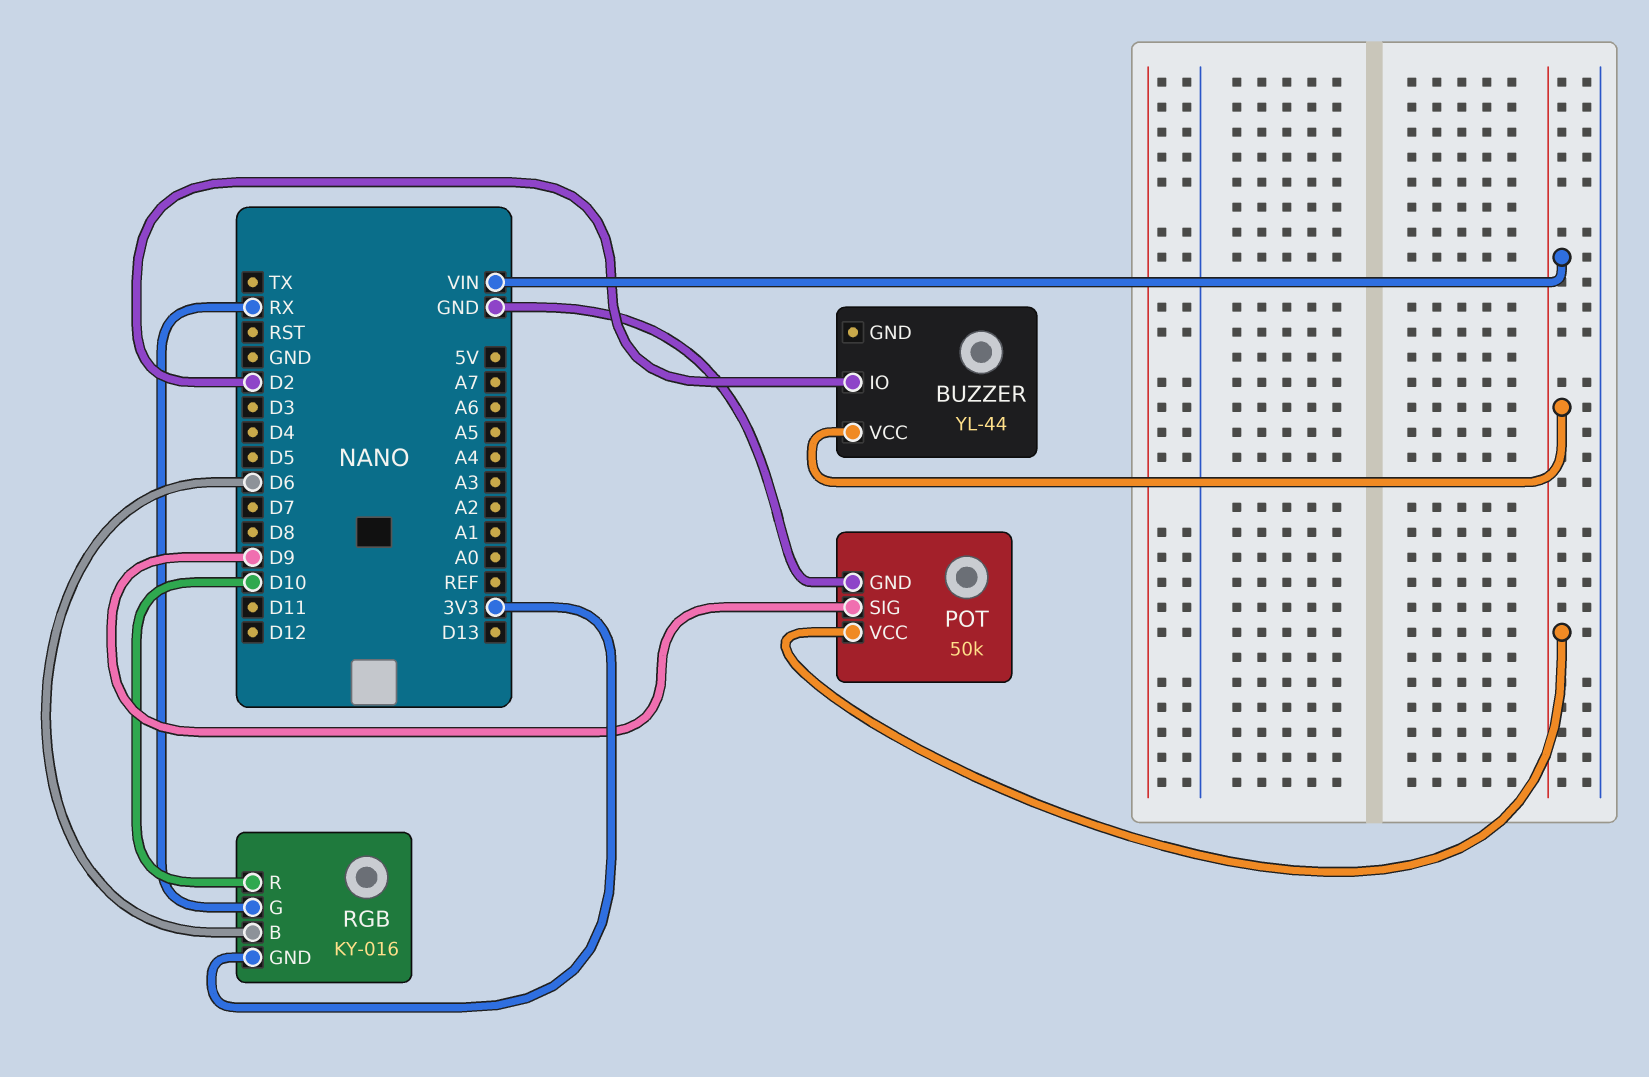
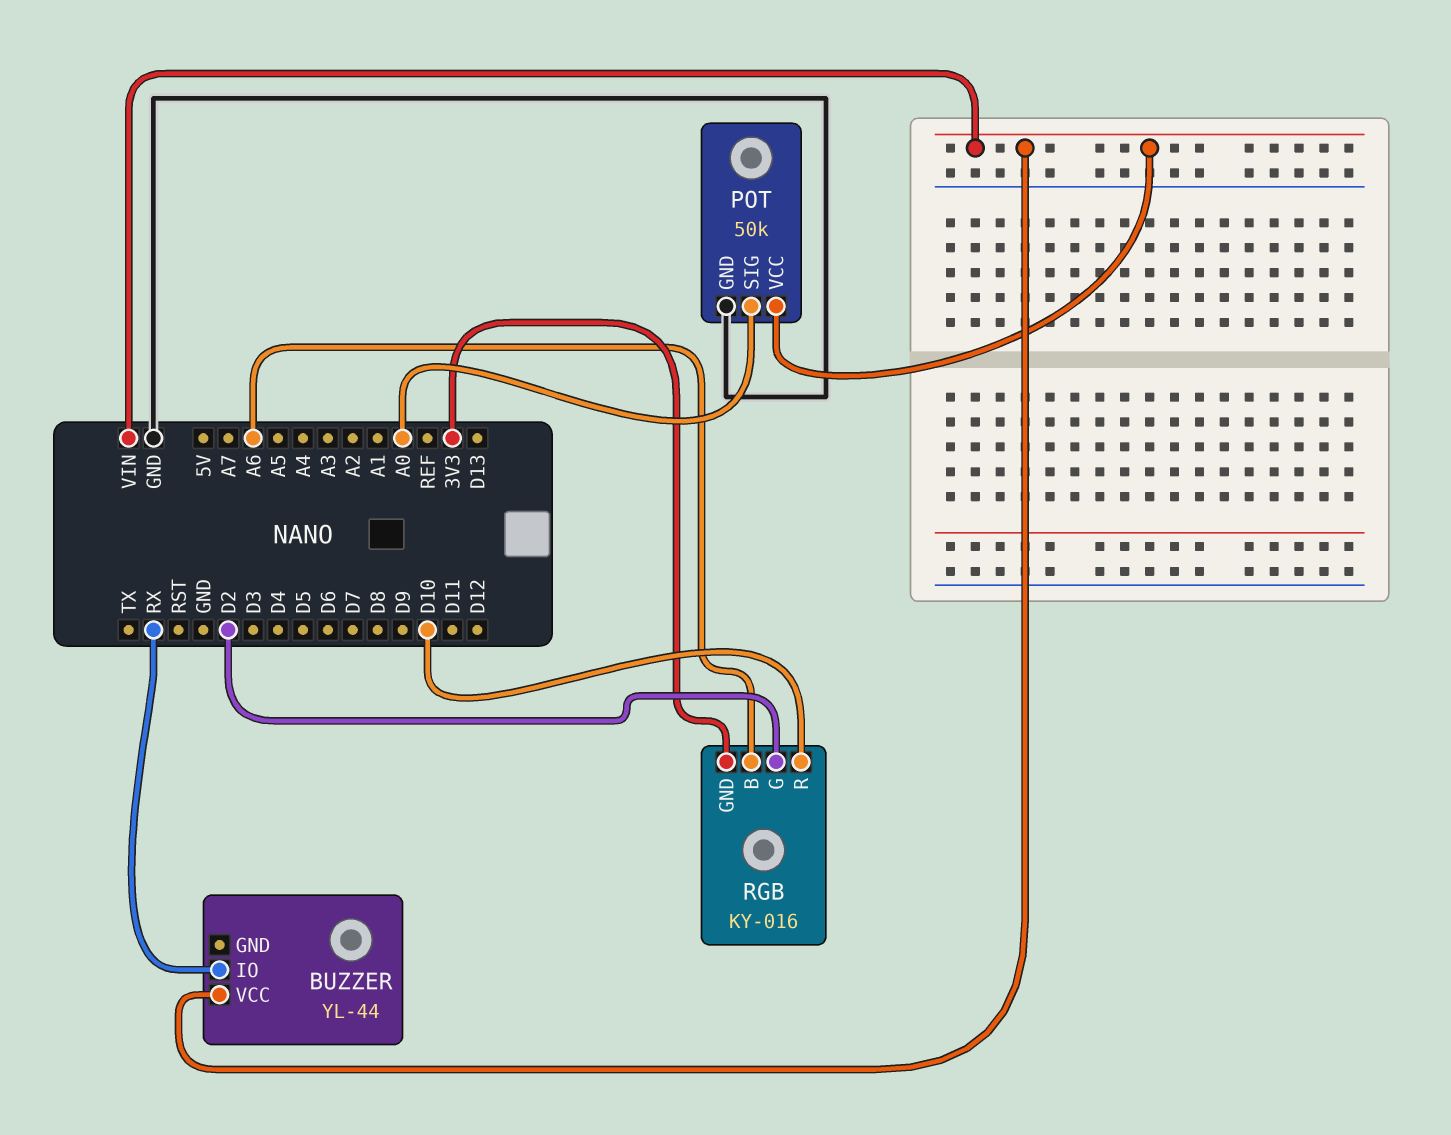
BUZZER pin IO: D2 -> RX
POT pin SIG: D9 -> A0
RGB pin B: D6 -> A6
RGB pin G: RX -> D2

